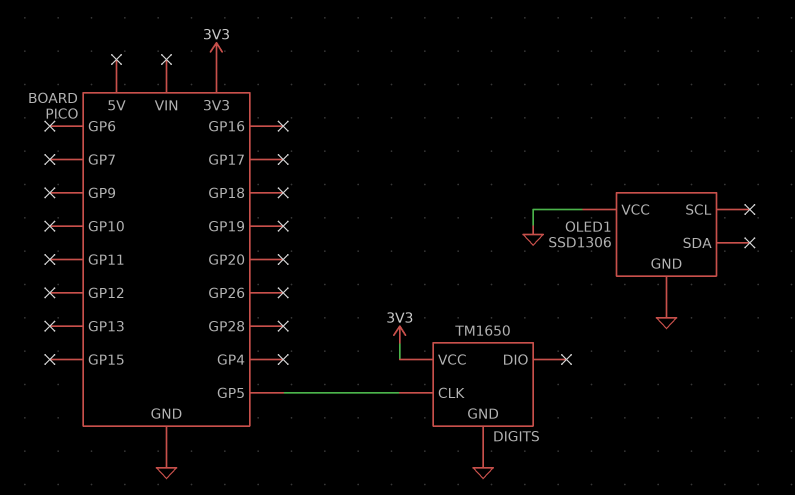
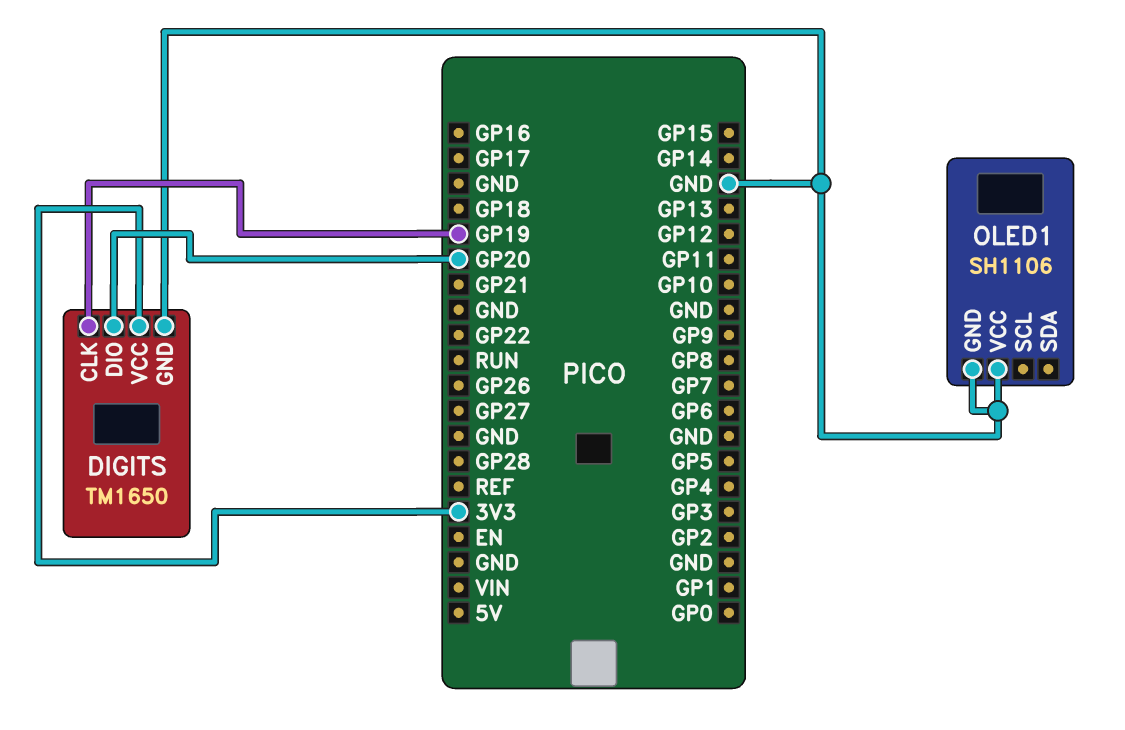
DIGITS pin CLK: GP5 -> GP19
DIGITS pin DIO: none -> GP20
OLED1: SSD1306 -> SH1106

